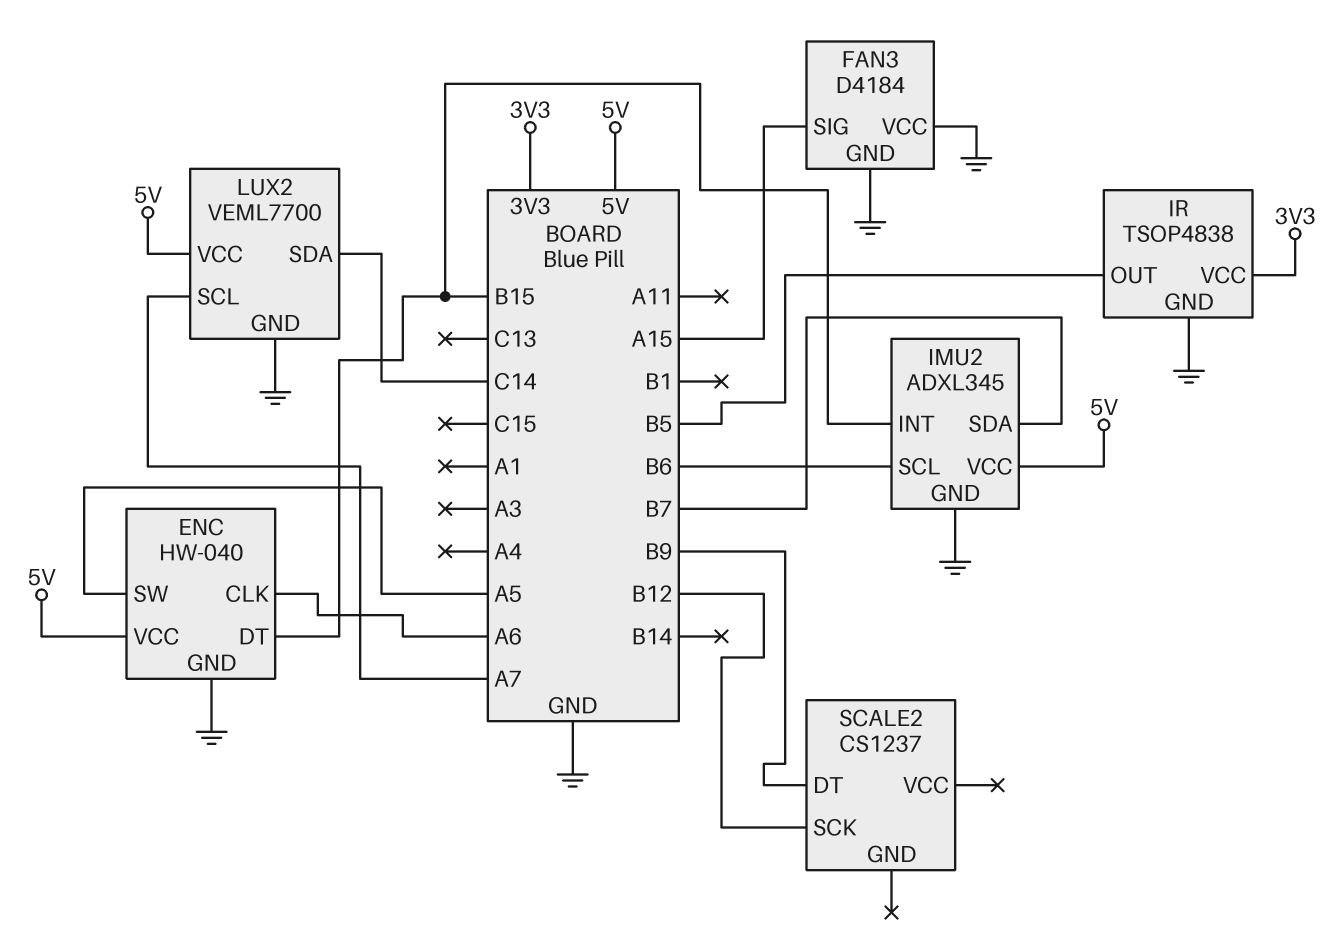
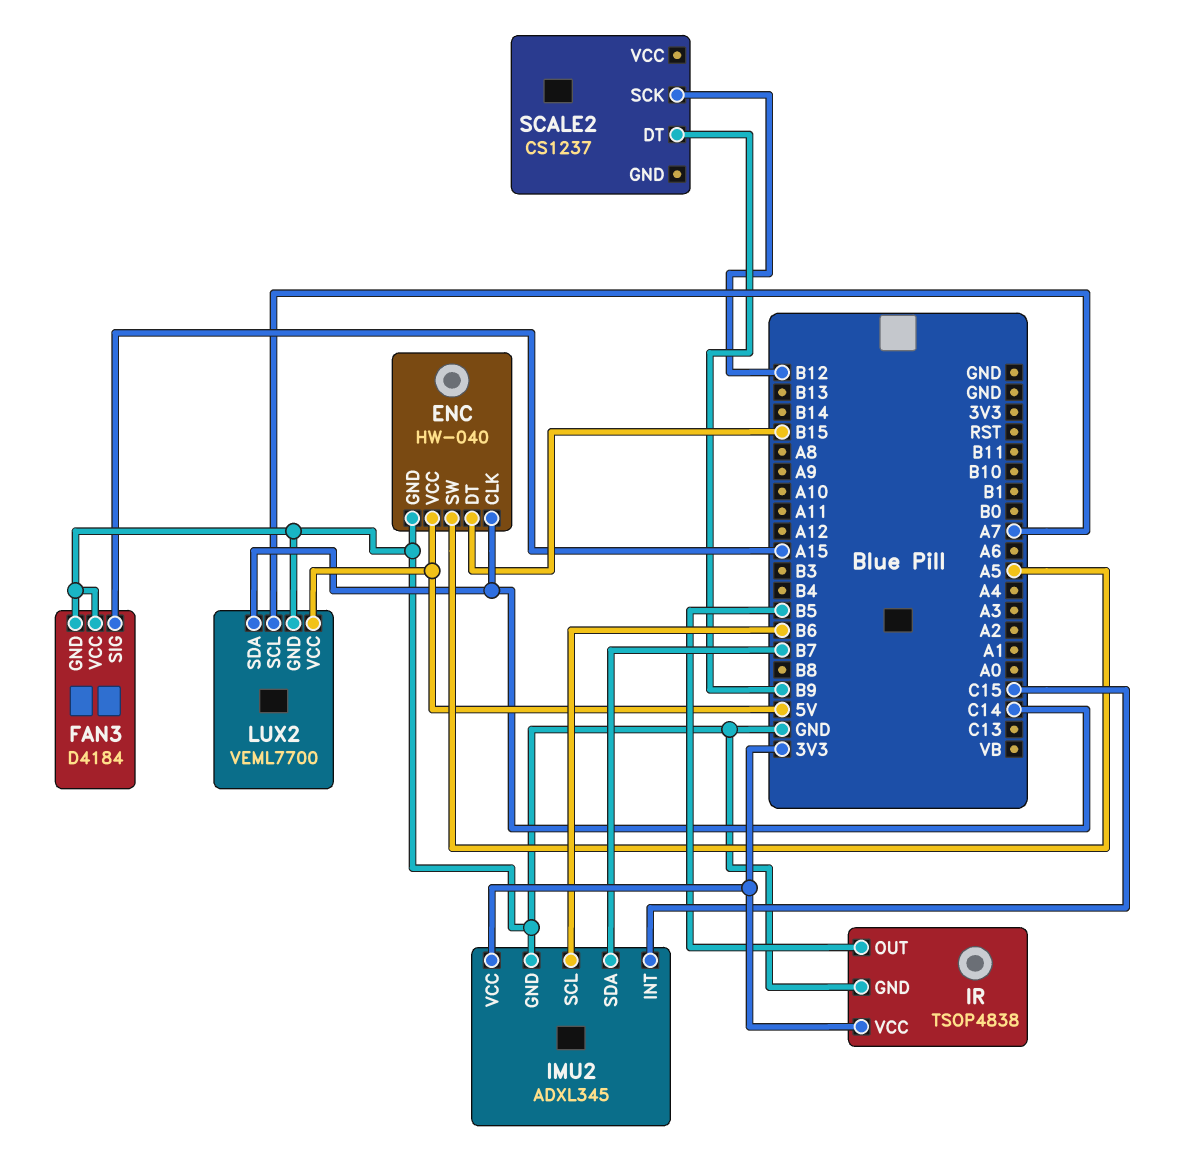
ENC pin CLK: A6 -> C14
IMU2 pin INT: B15 -> C15
IMU2 pin VCC: 5V -> 3V3

